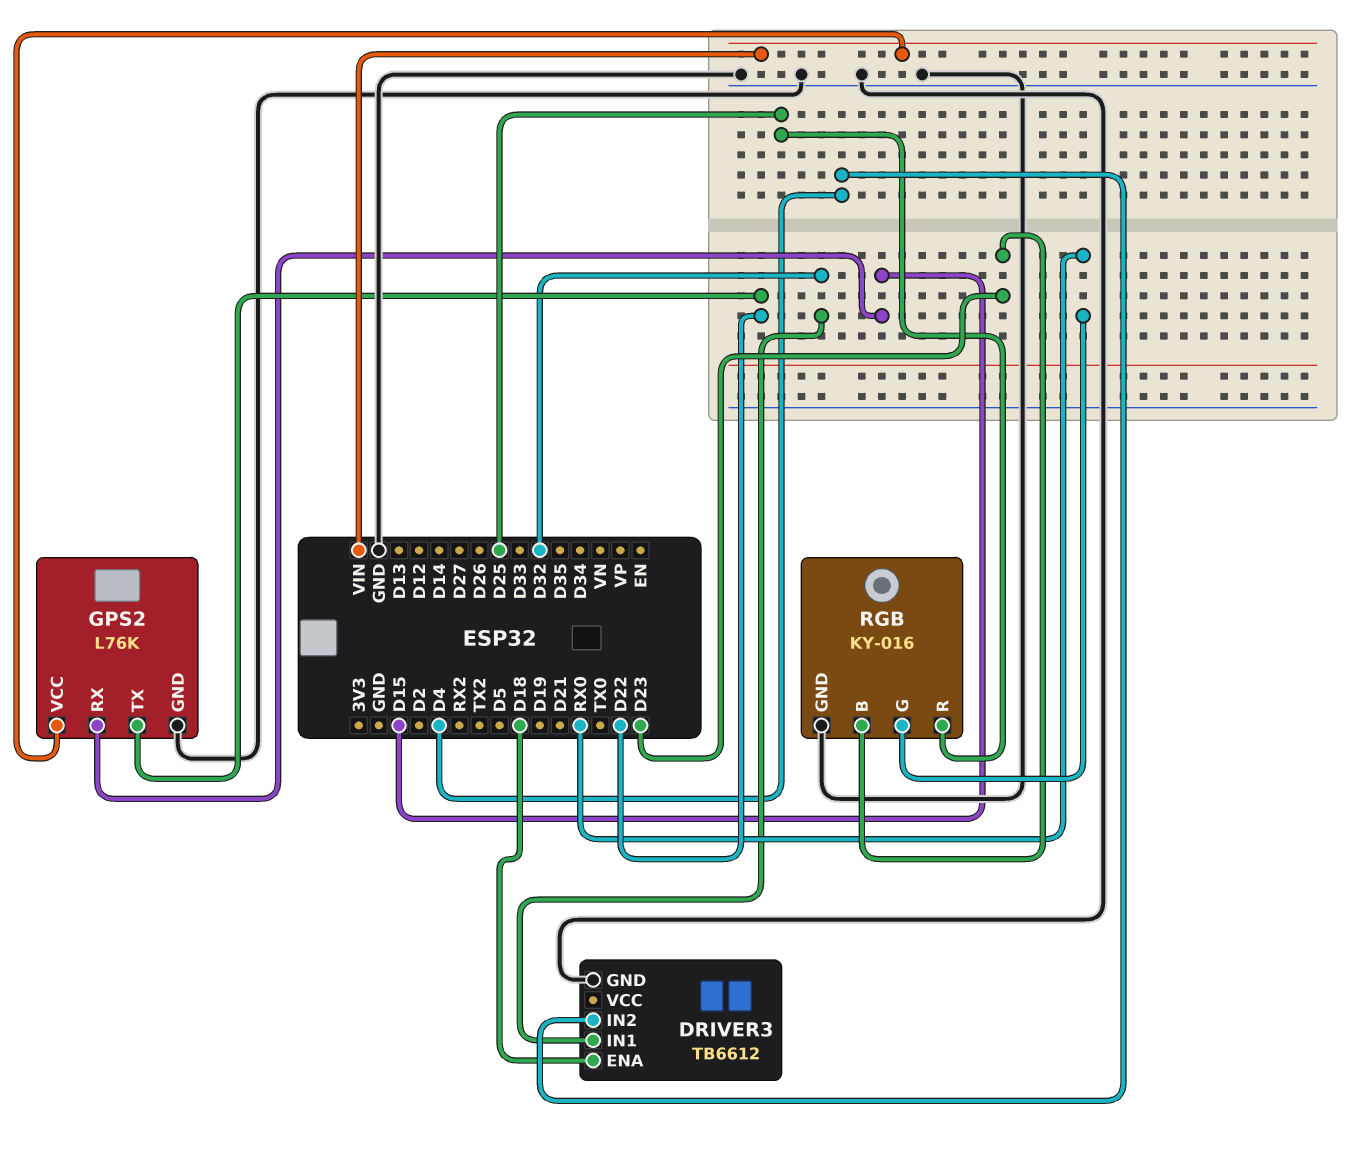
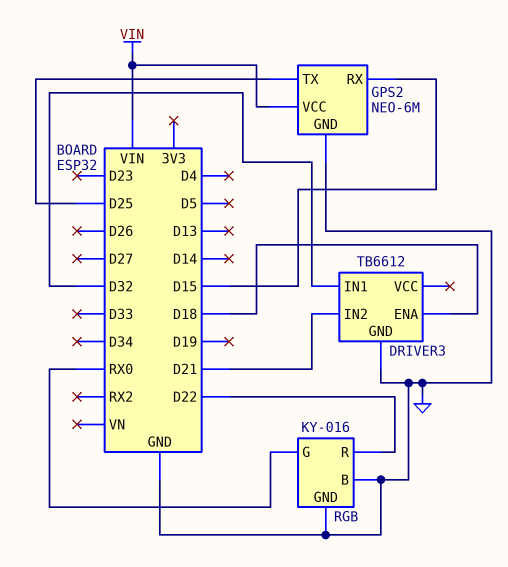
DRIVER3 pin IN2: D4 -> D21
GPS2: L76K -> NEO-6M
GPS2 pin TX: D22 -> D25
RGB pin B: D23 -> GND
RGB pin R: D25 -> D22

